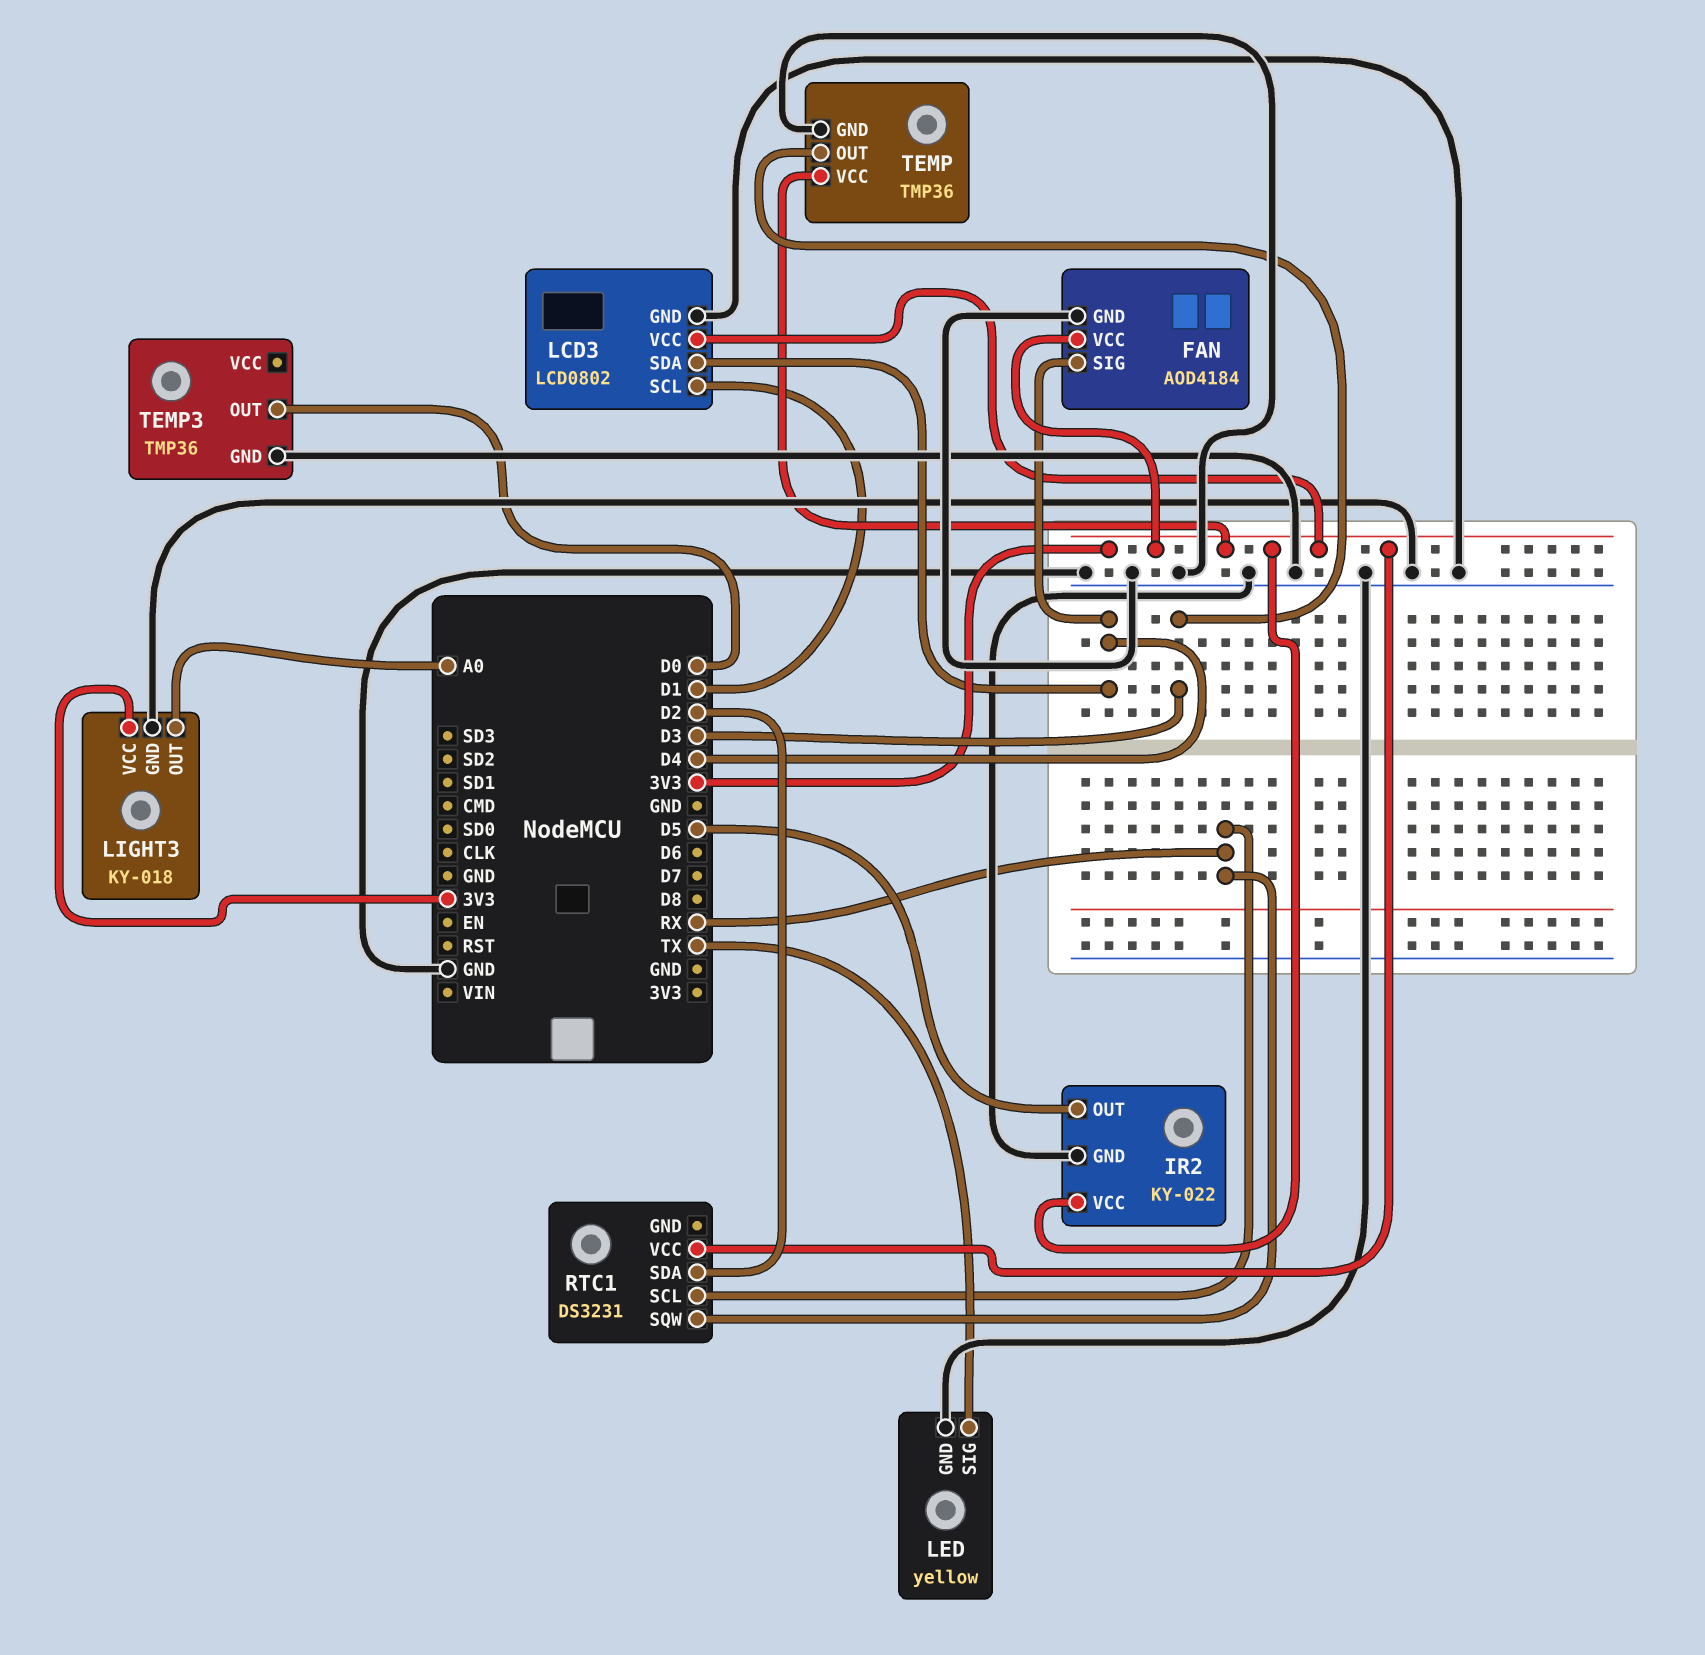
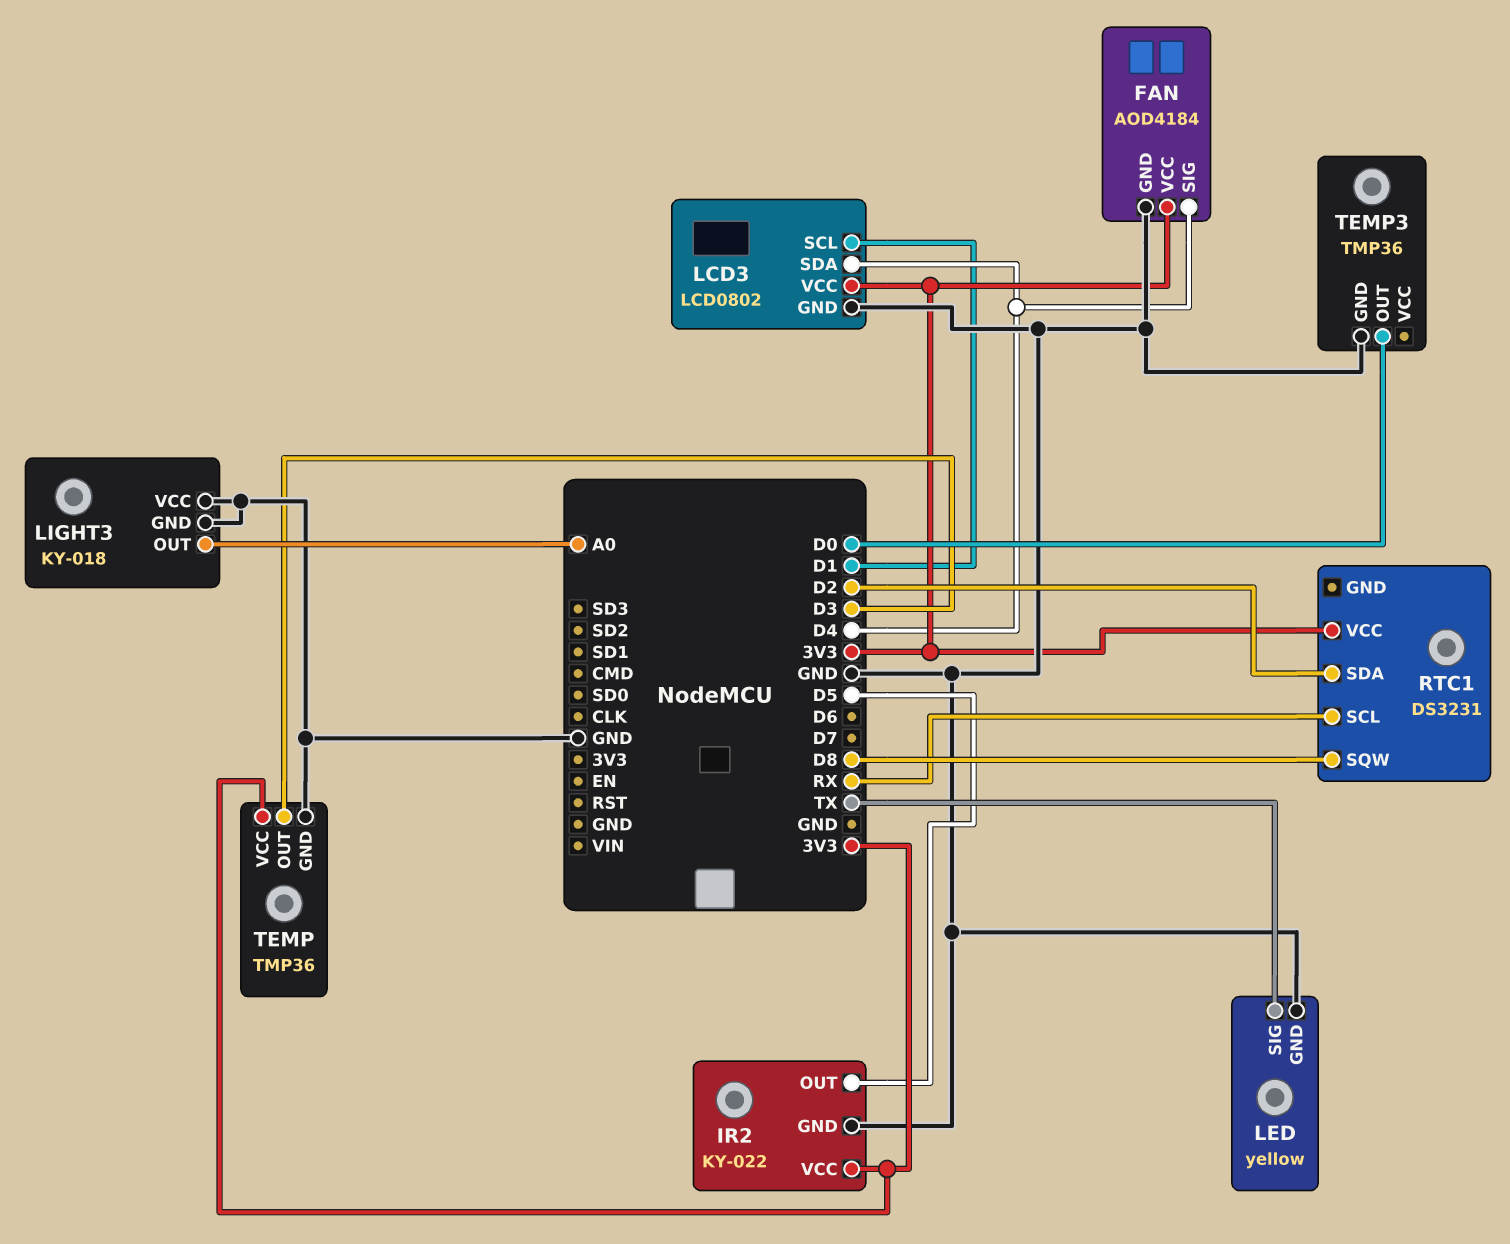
LIGHT3 pin VCC: 3V3 -> GND
RTC1 pin SQW: RX -> D8

